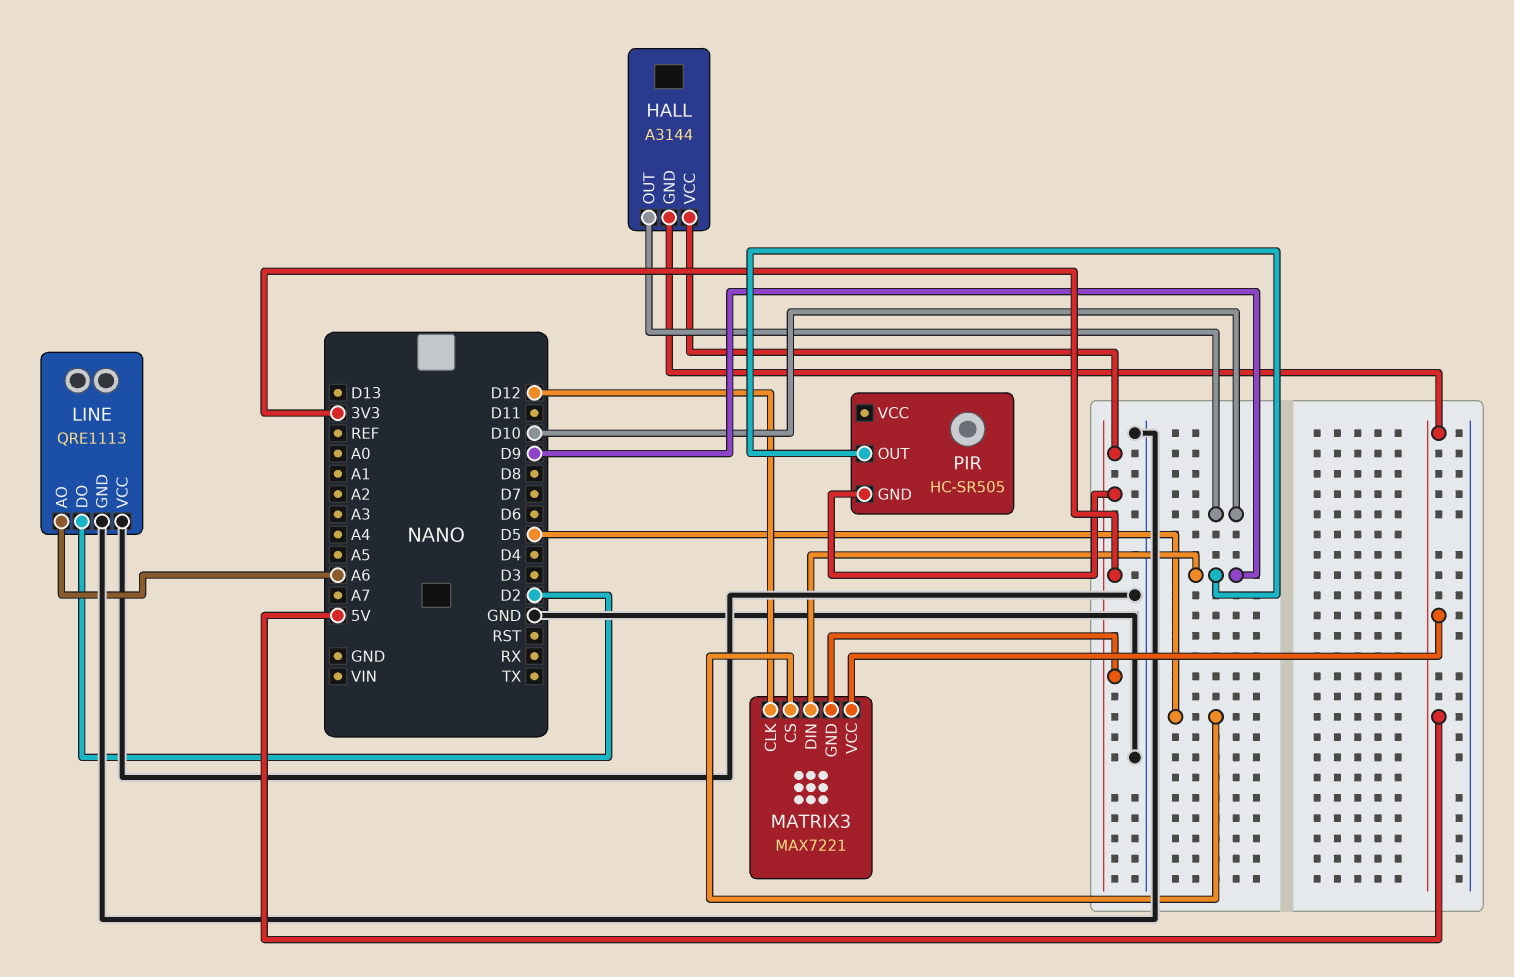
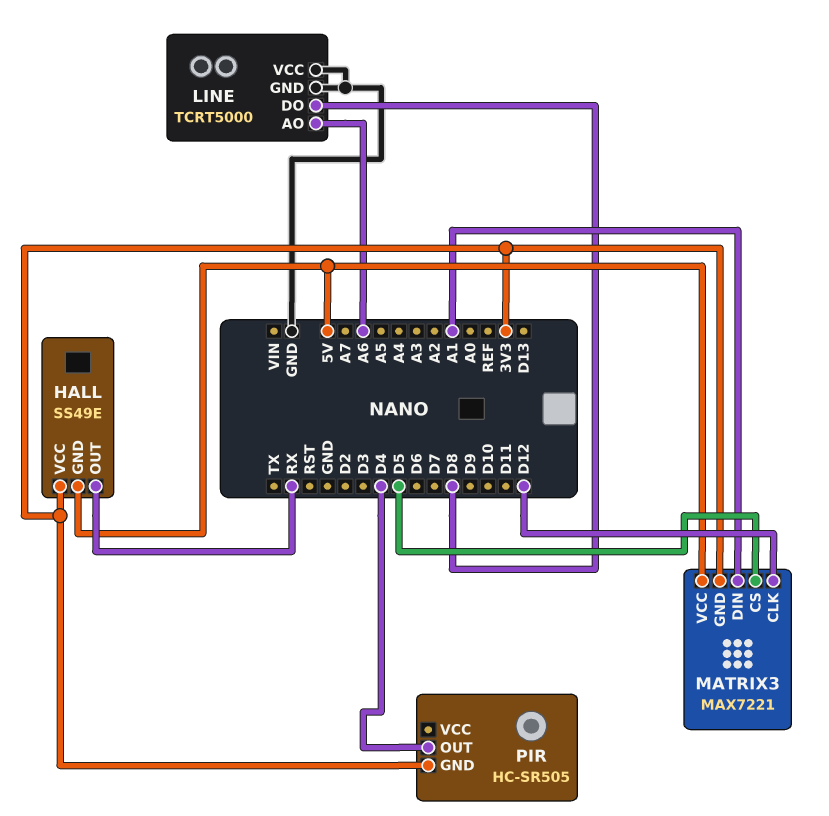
HALL: A3144 -> SS49E
HALL pin OUT: D10 -> RX
LINE: QRE1113 -> TCRT5000
LINE pin DO: D2 -> D8
MATRIX3 pin DIN: D9 -> A1
PIR pin OUT: D9 -> D4

